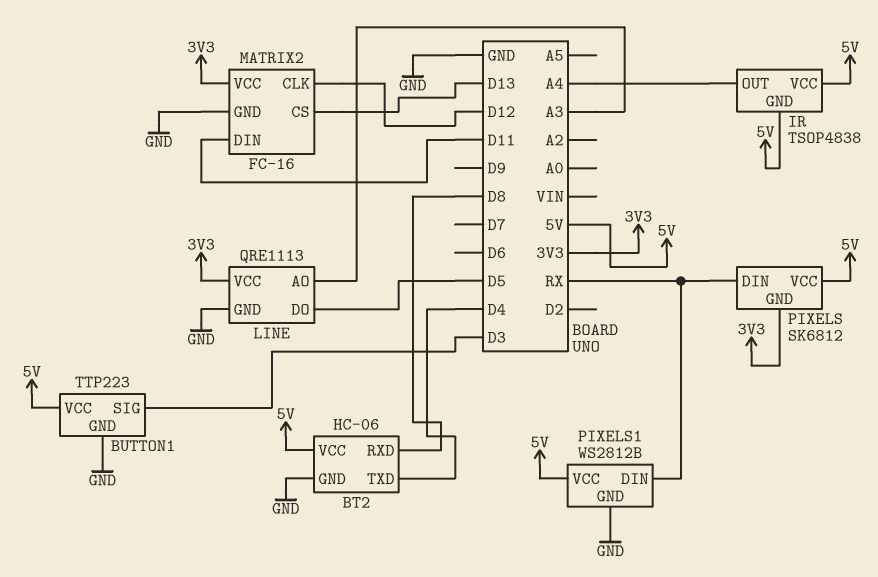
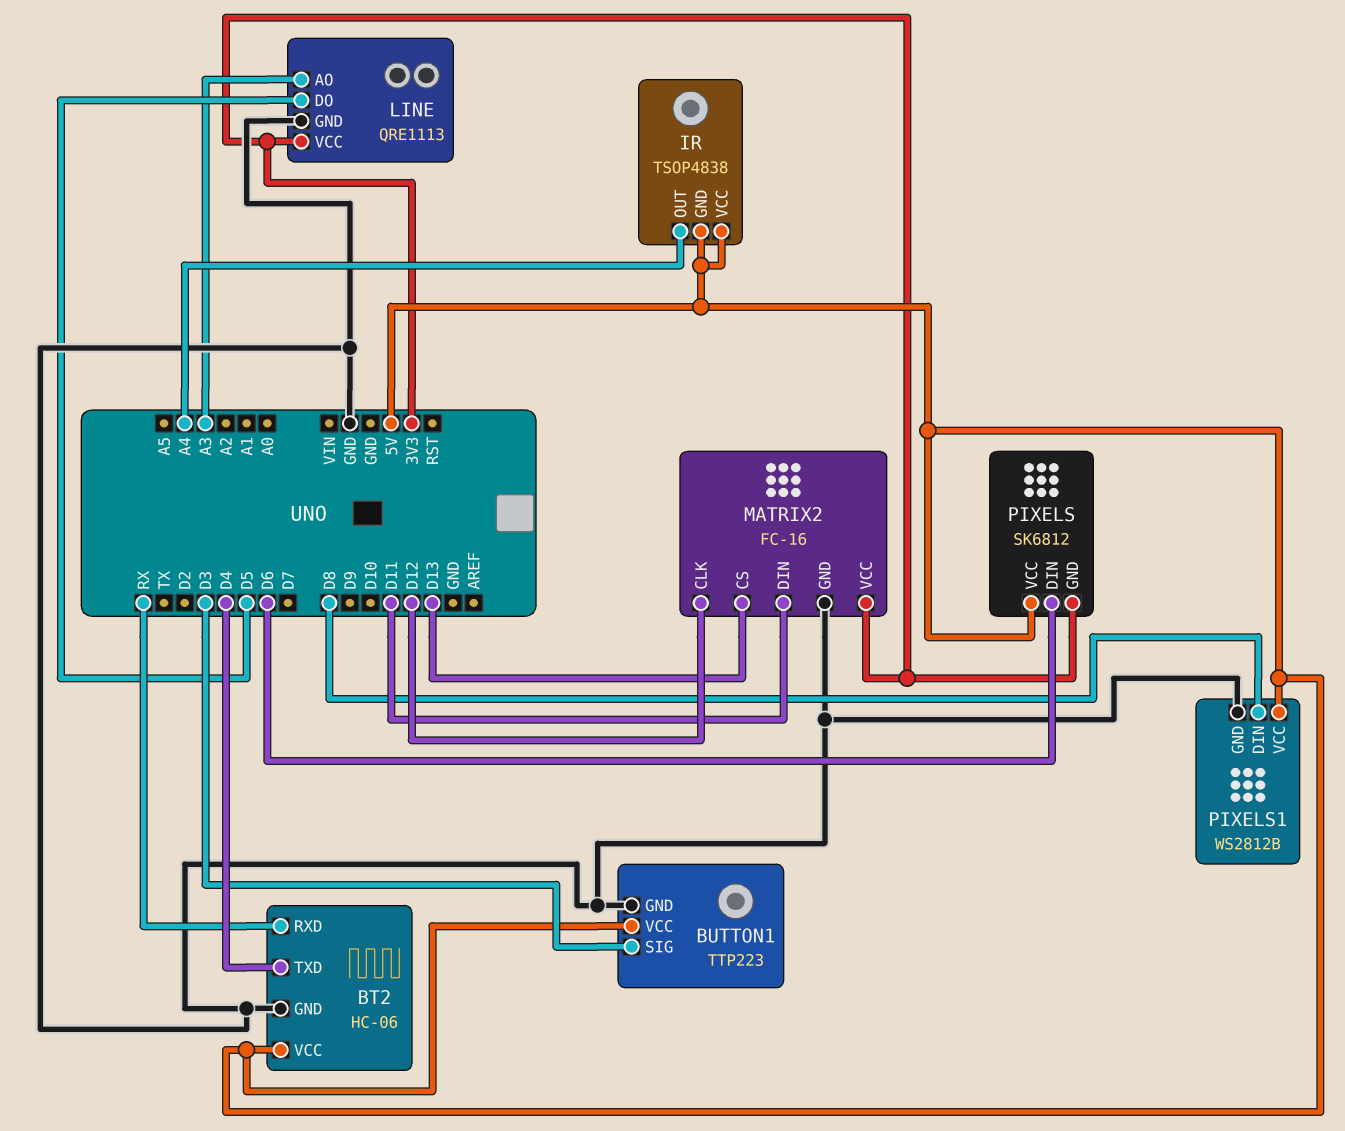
BT2 pin RXD: D8 -> RX
PIXELS pin DIN: RX -> D6
PIXELS1 pin DIN: RX -> D8

